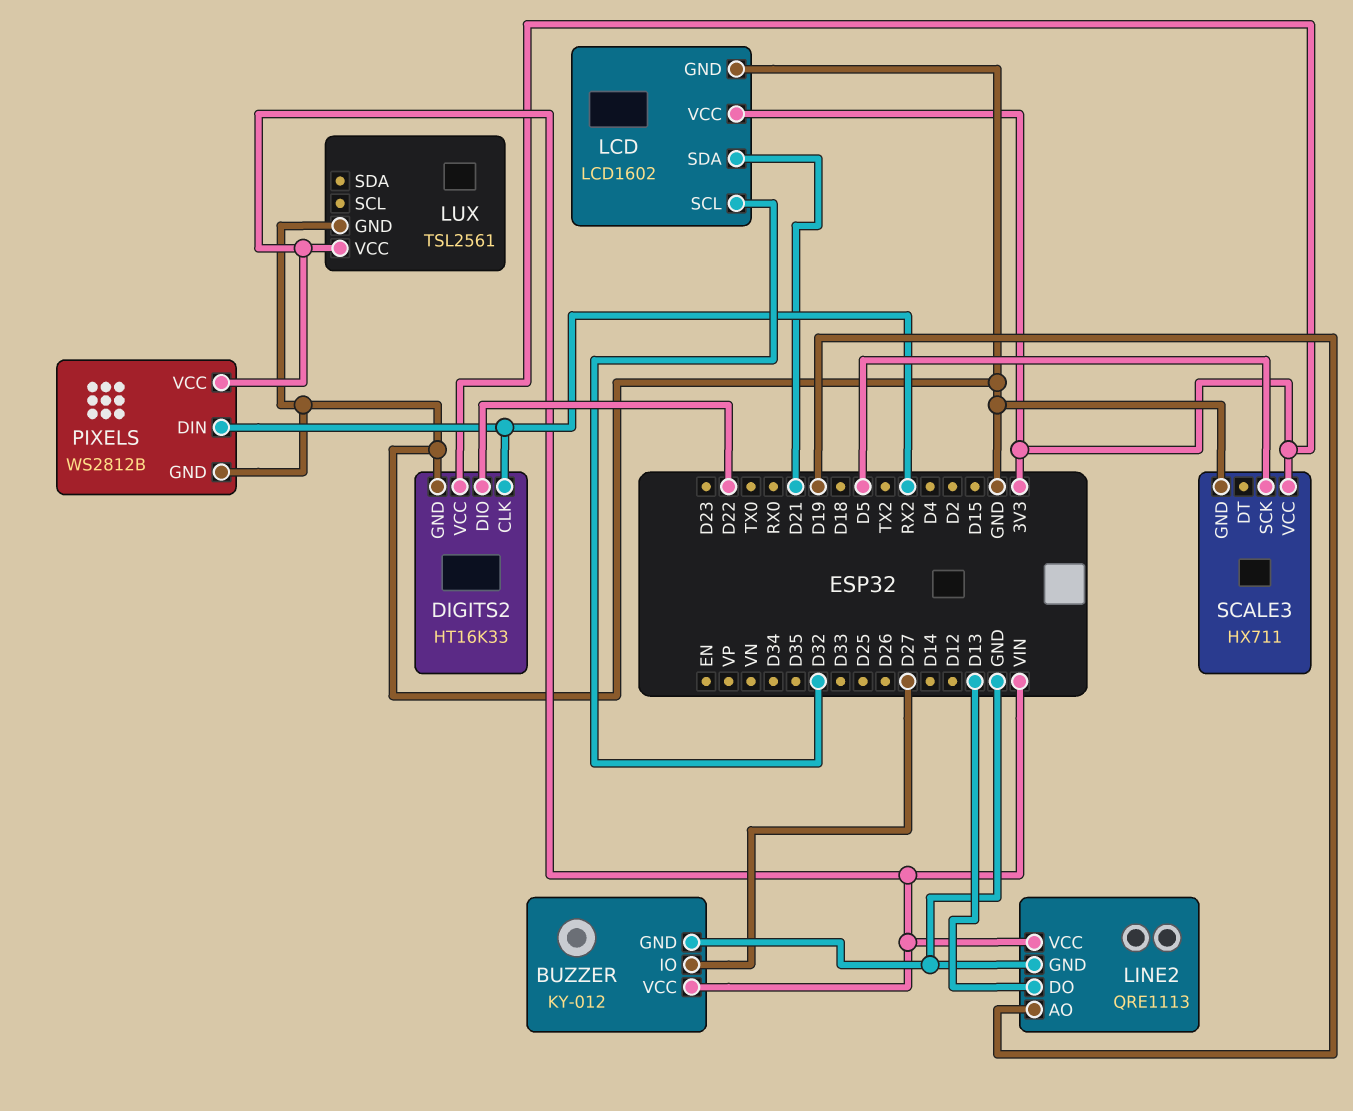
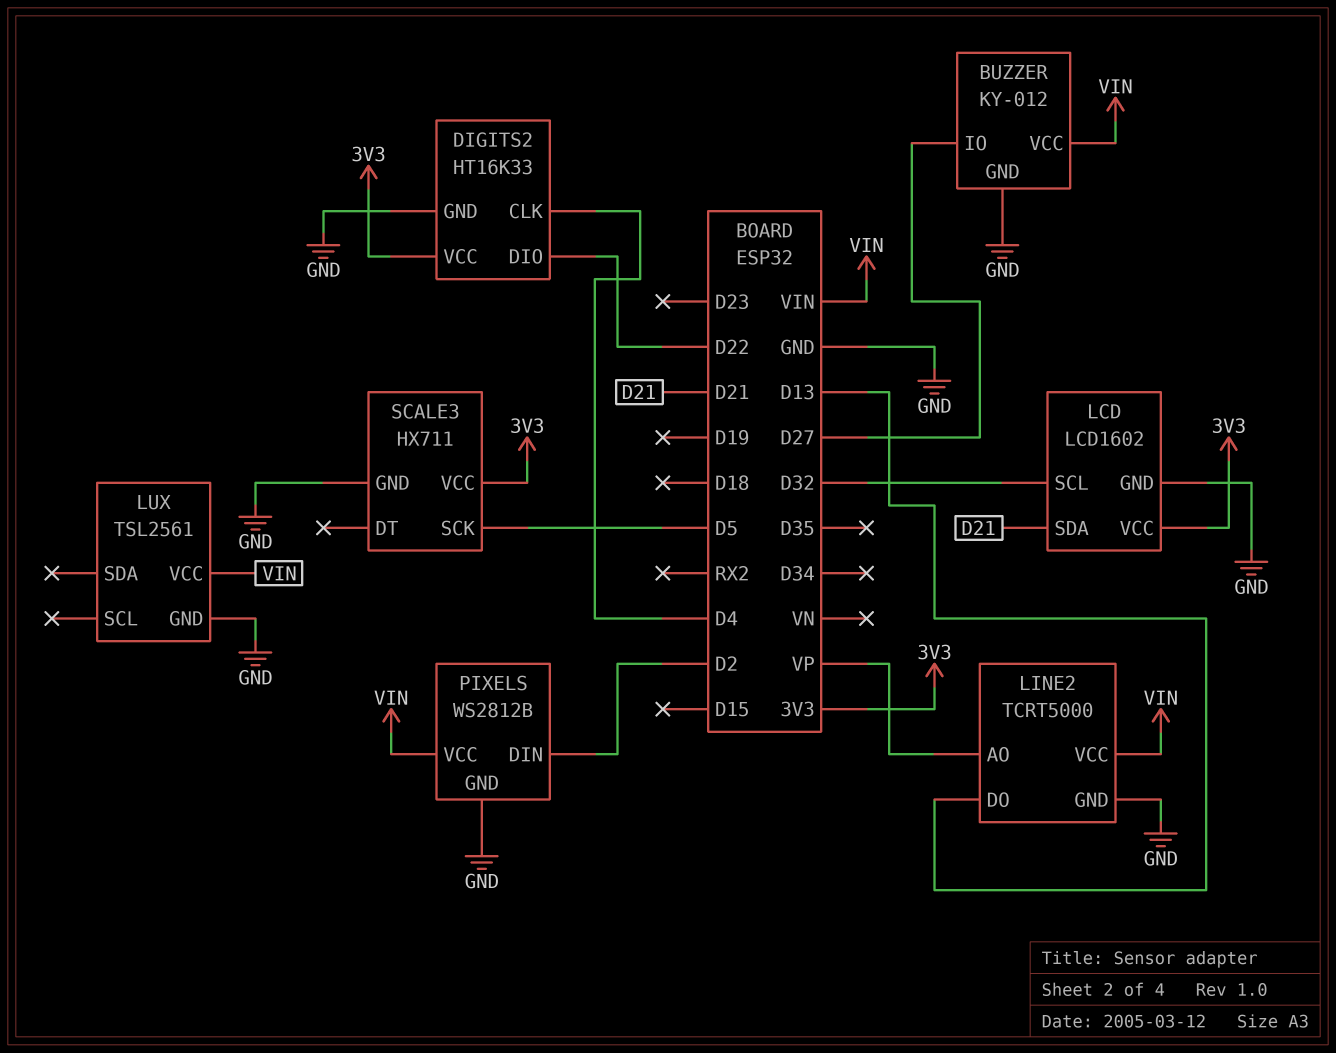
DIGITS2 pin CLK: RX2 -> D4
LINE2: QRE1113 -> TCRT5000
LINE2 pin AO: D19 -> VP
PIXELS pin DIN: RX2 -> D2

